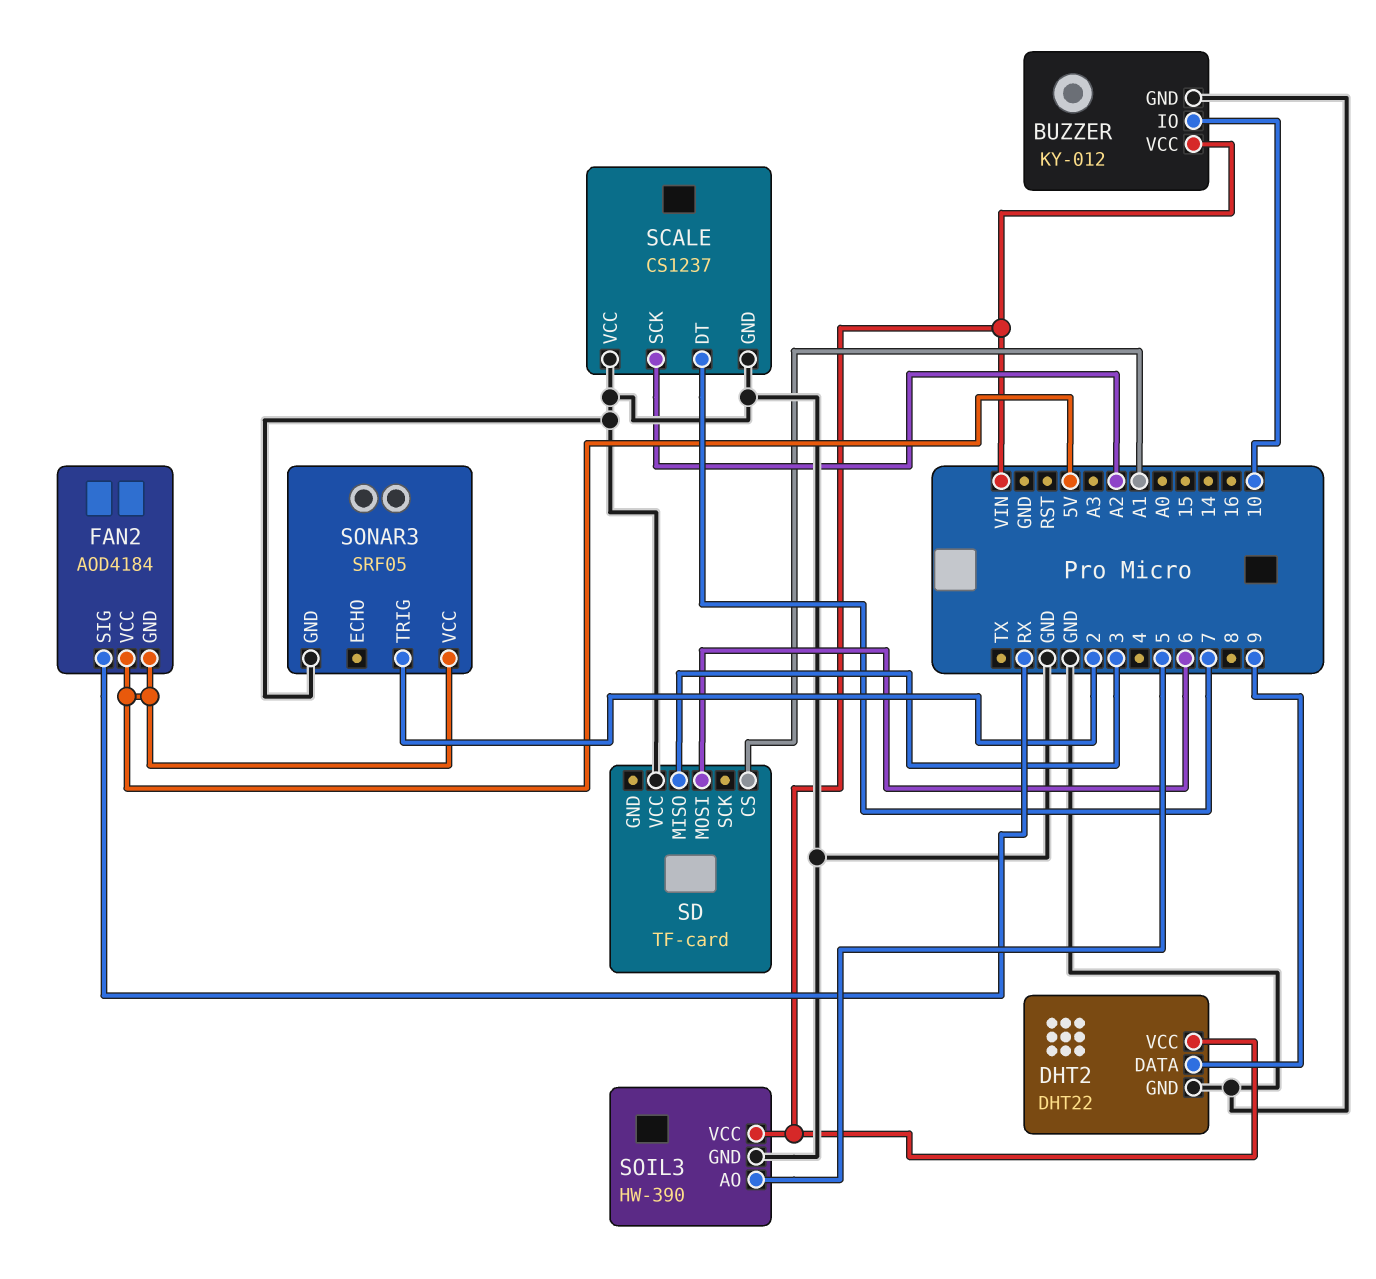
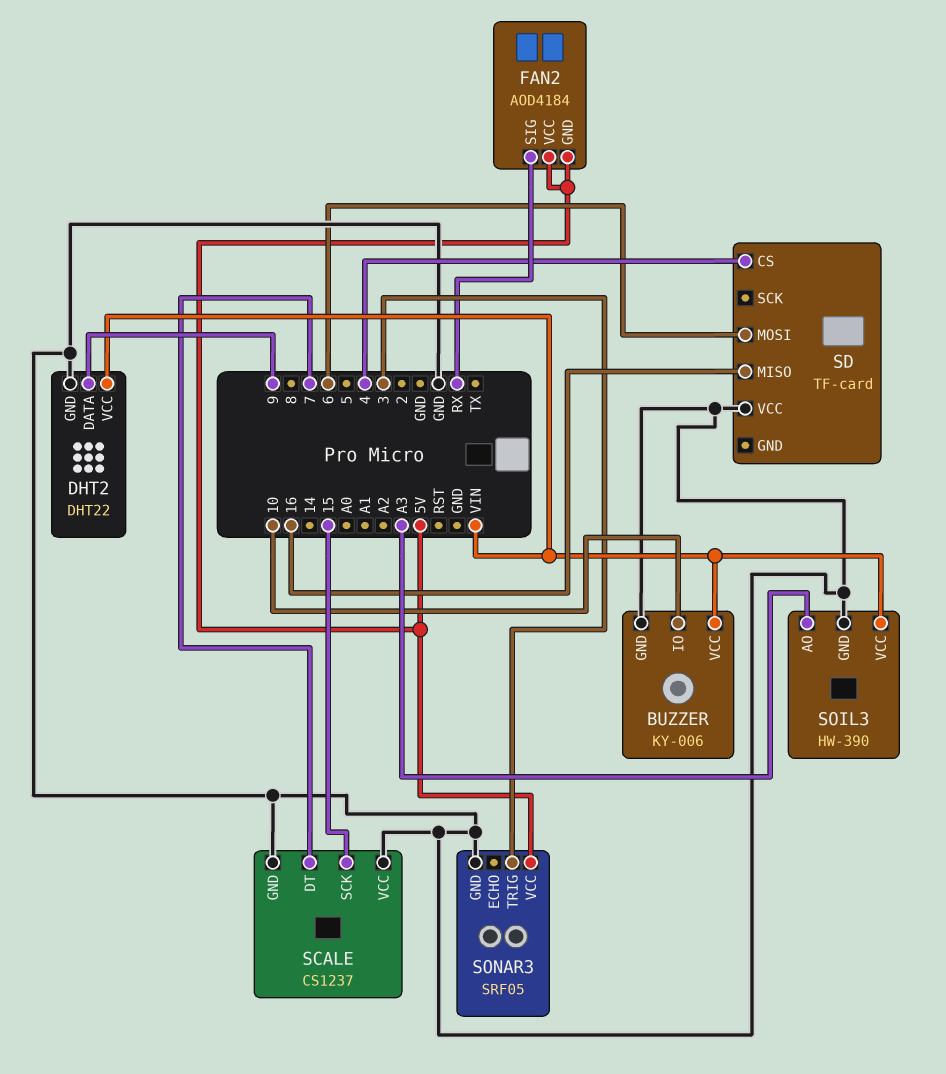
BUZZER: KY-012 -> KY-006
SCALE pin SCK: A2 -> 15
SD pin CS: A1 -> 4
SD pin MISO: 3 -> 16
SOIL3 pin AO: 5 -> A3
SONAR3 pin TRIG: 2 -> 3

